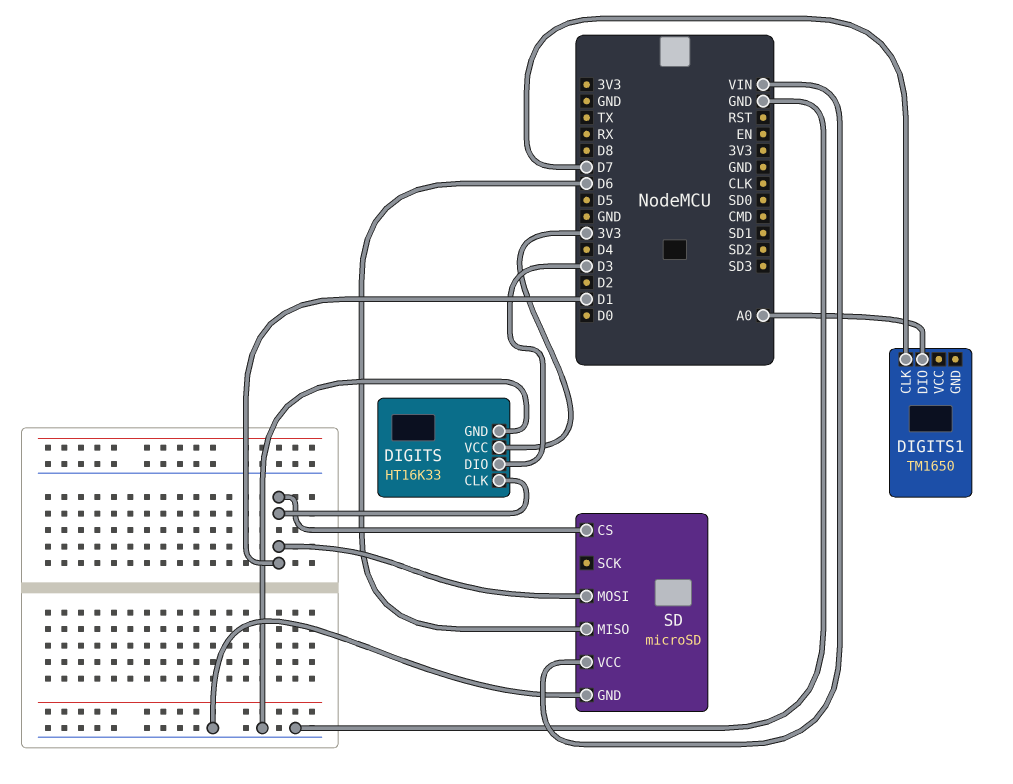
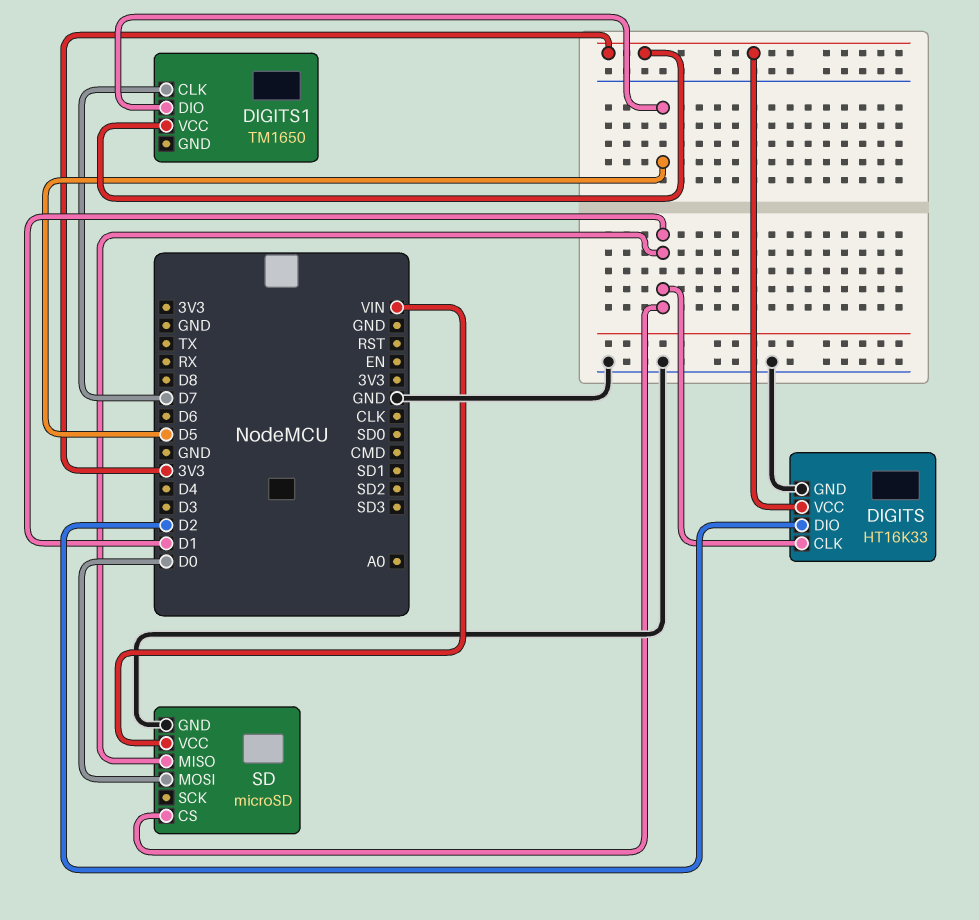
DIGITS pin DIO: D3 -> D2
DIGITS1 pin DIO: A0 -> D5
DIGITS1 pin VCC: none -> 3V3
SD pin MISO: D6 -> D1
SD pin MOSI: D1 -> D0

